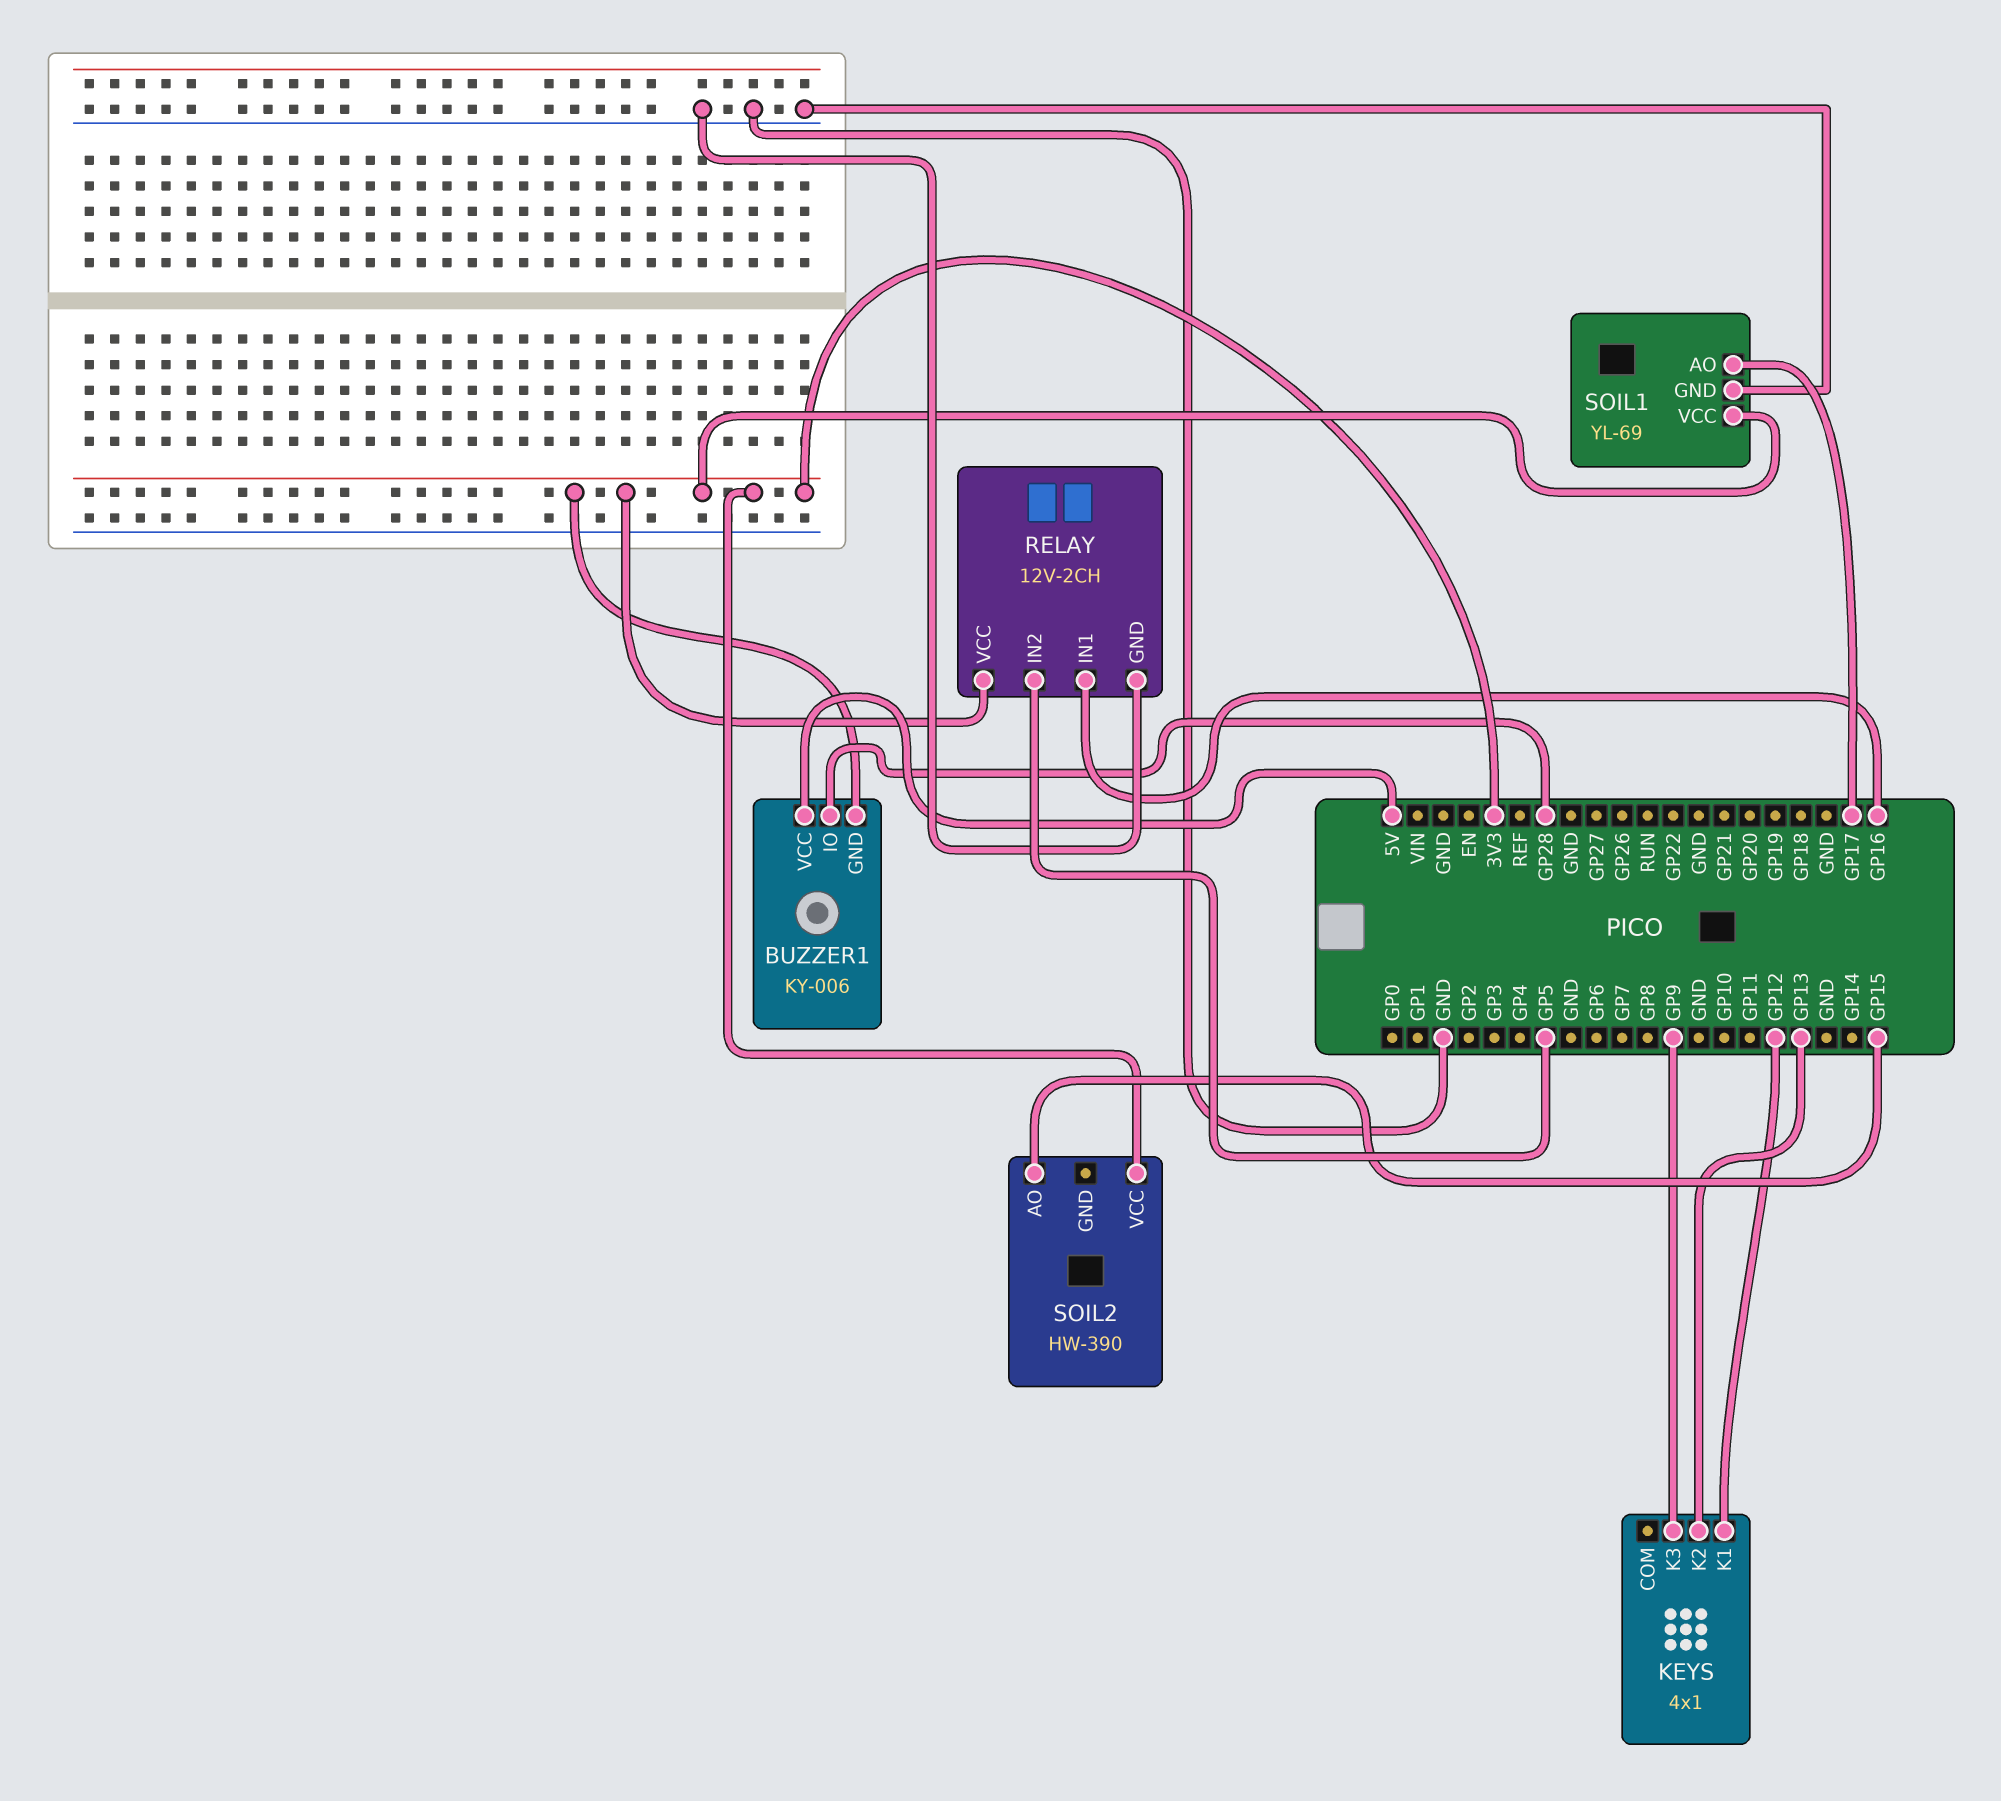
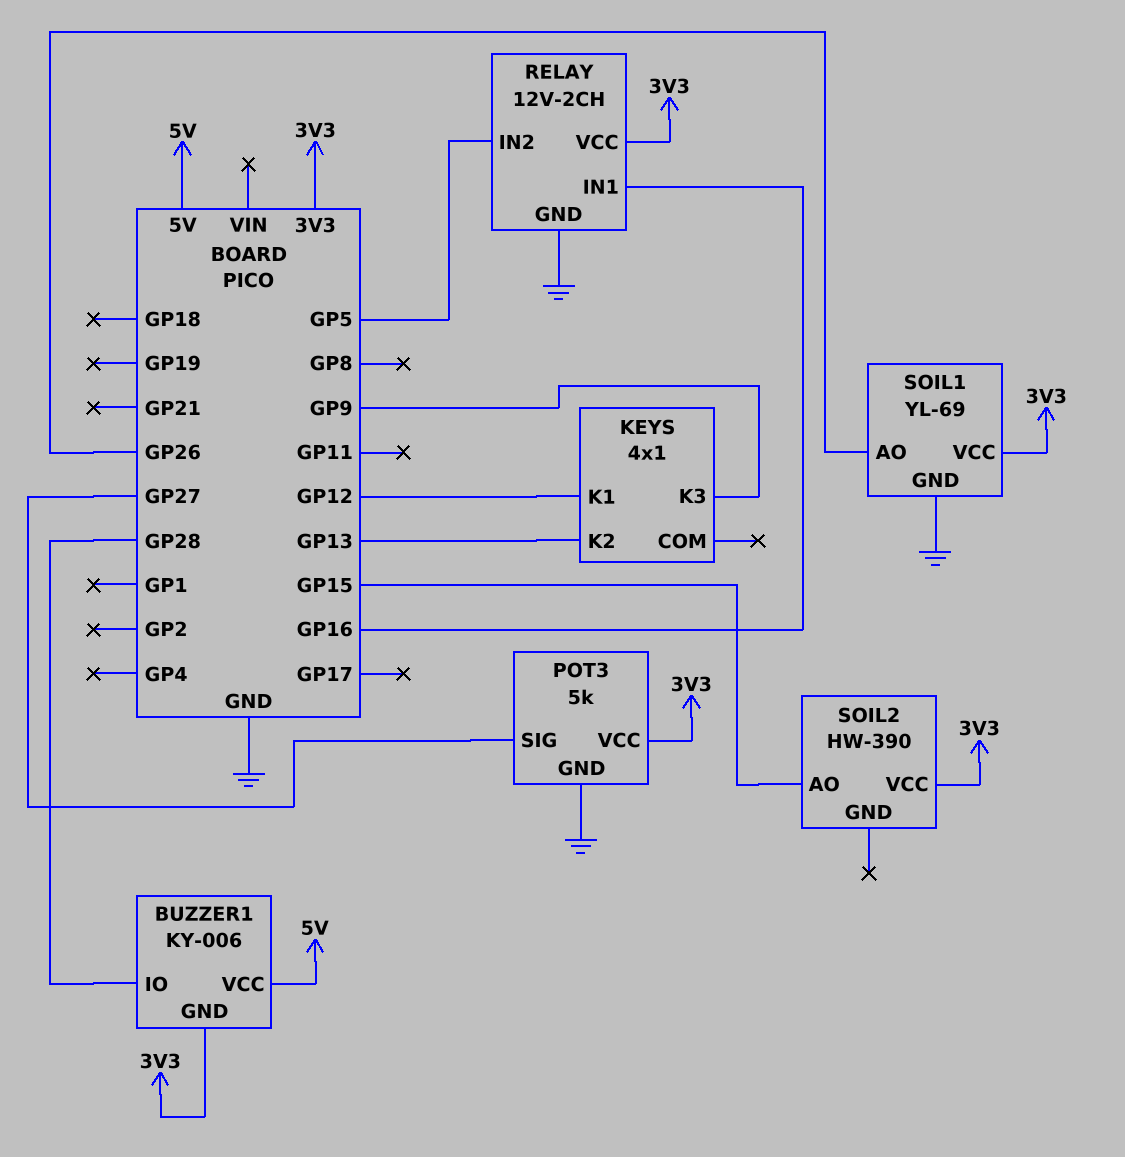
POT3: none -> 5k
POT3 pin GND: none -> GND
POT3 pin SIG: none -> GP27
POT3 pin VCC: none -> 3V3
SOIL1 pin AO: GP17 -> GP26

